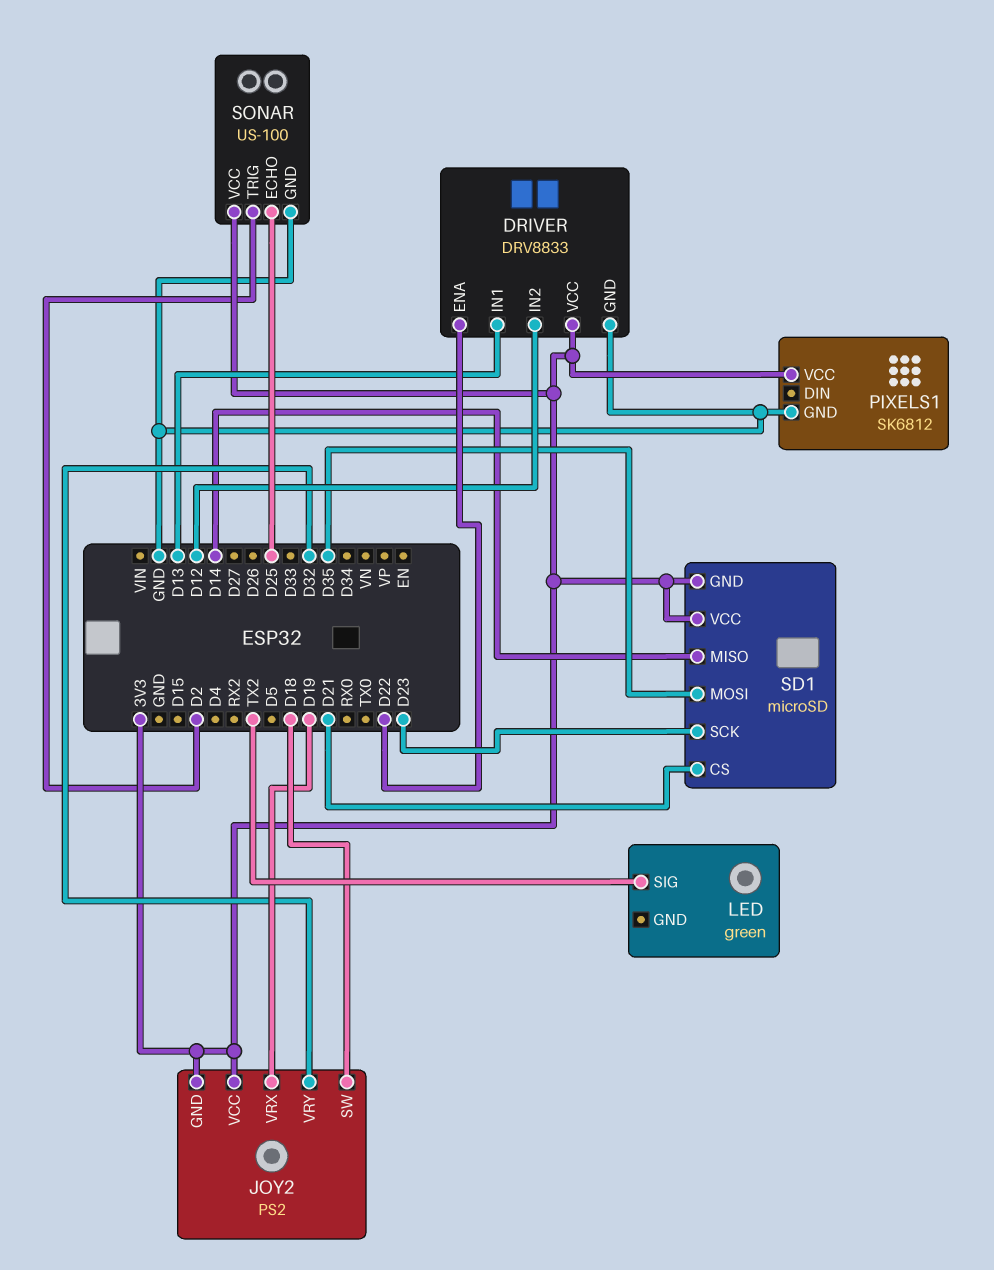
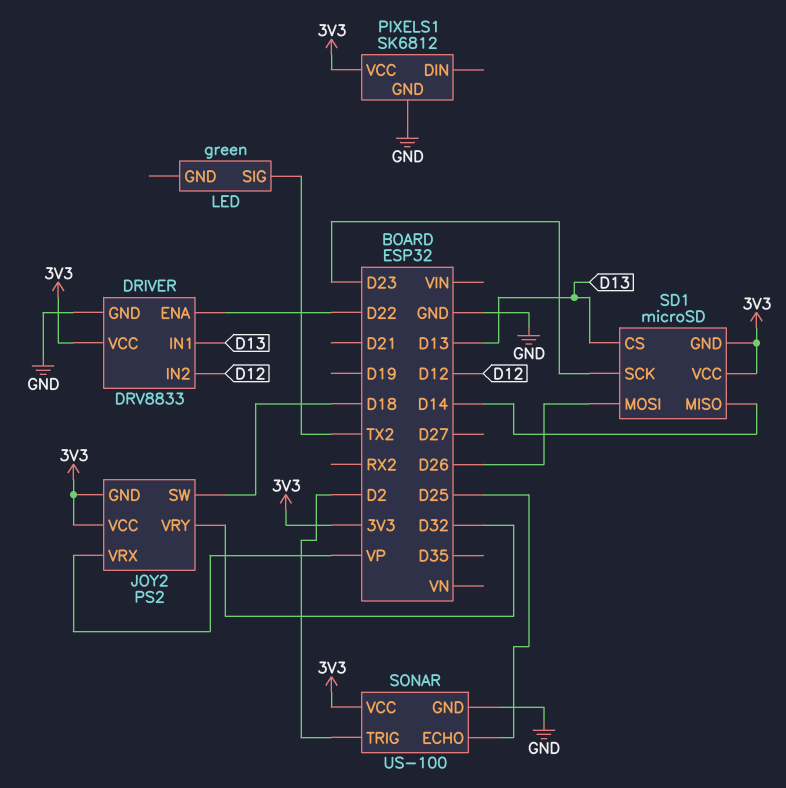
JOY2 pin VRX: D19 -> VP
SD1 pin CS: D21 -> D13
SD1 pin MOSI: D35 -> D26

